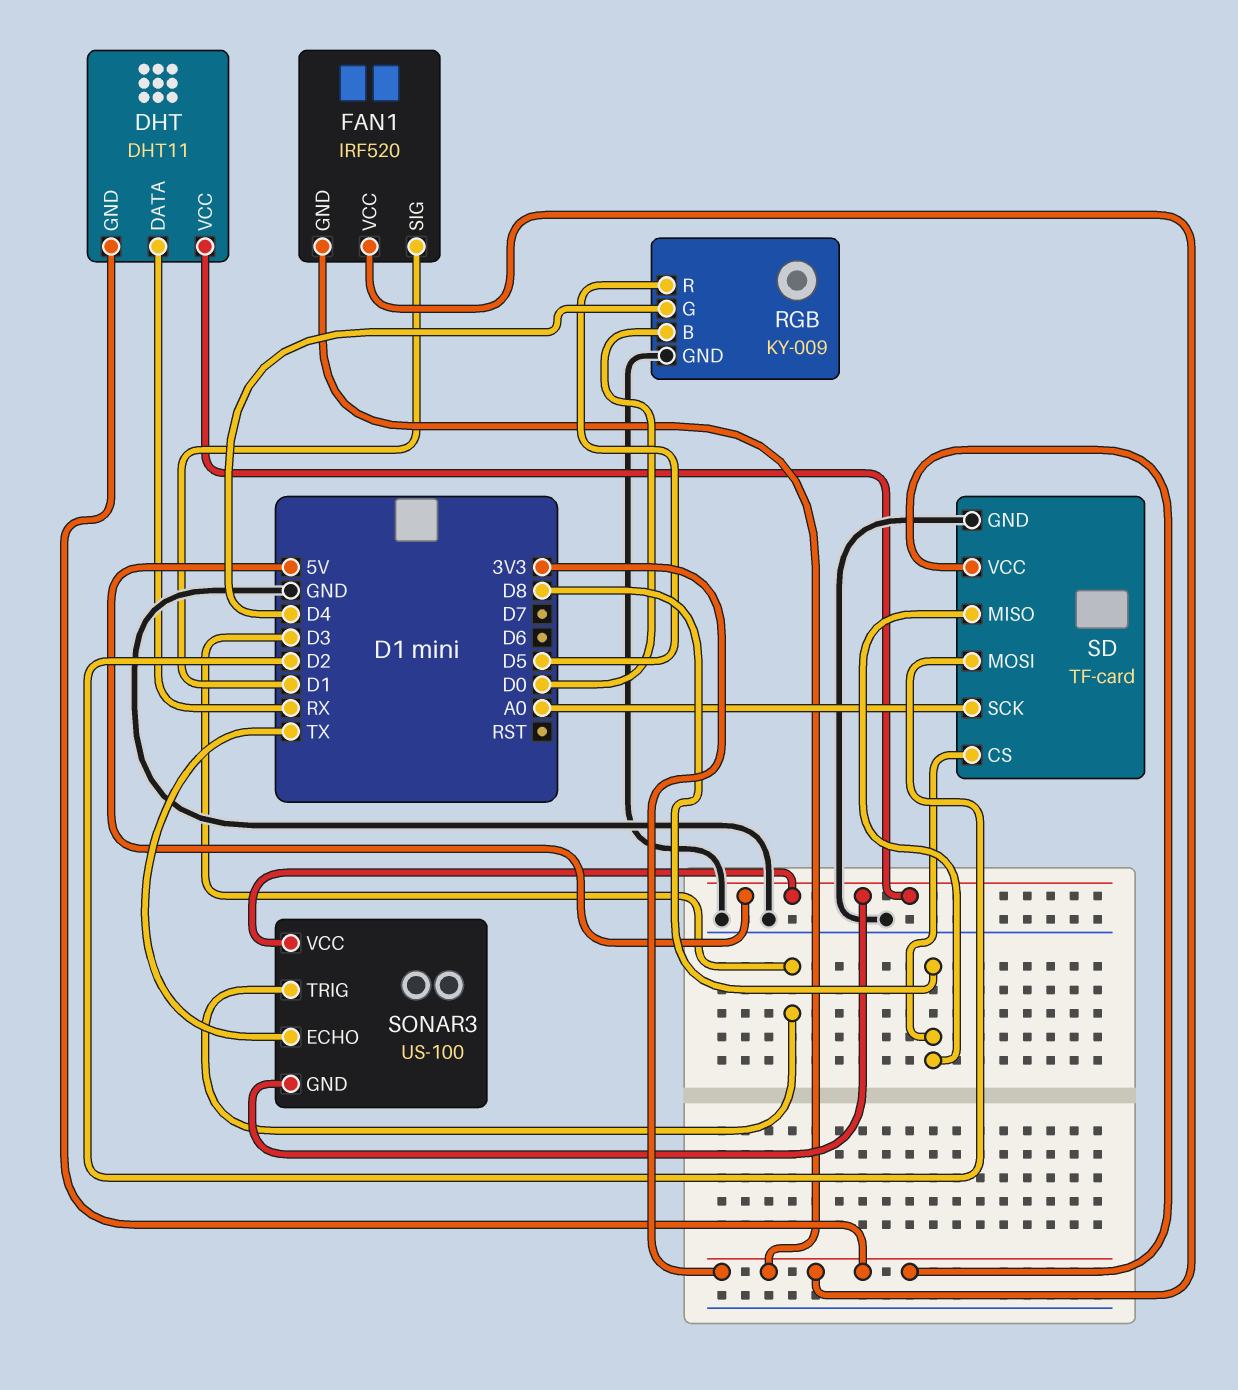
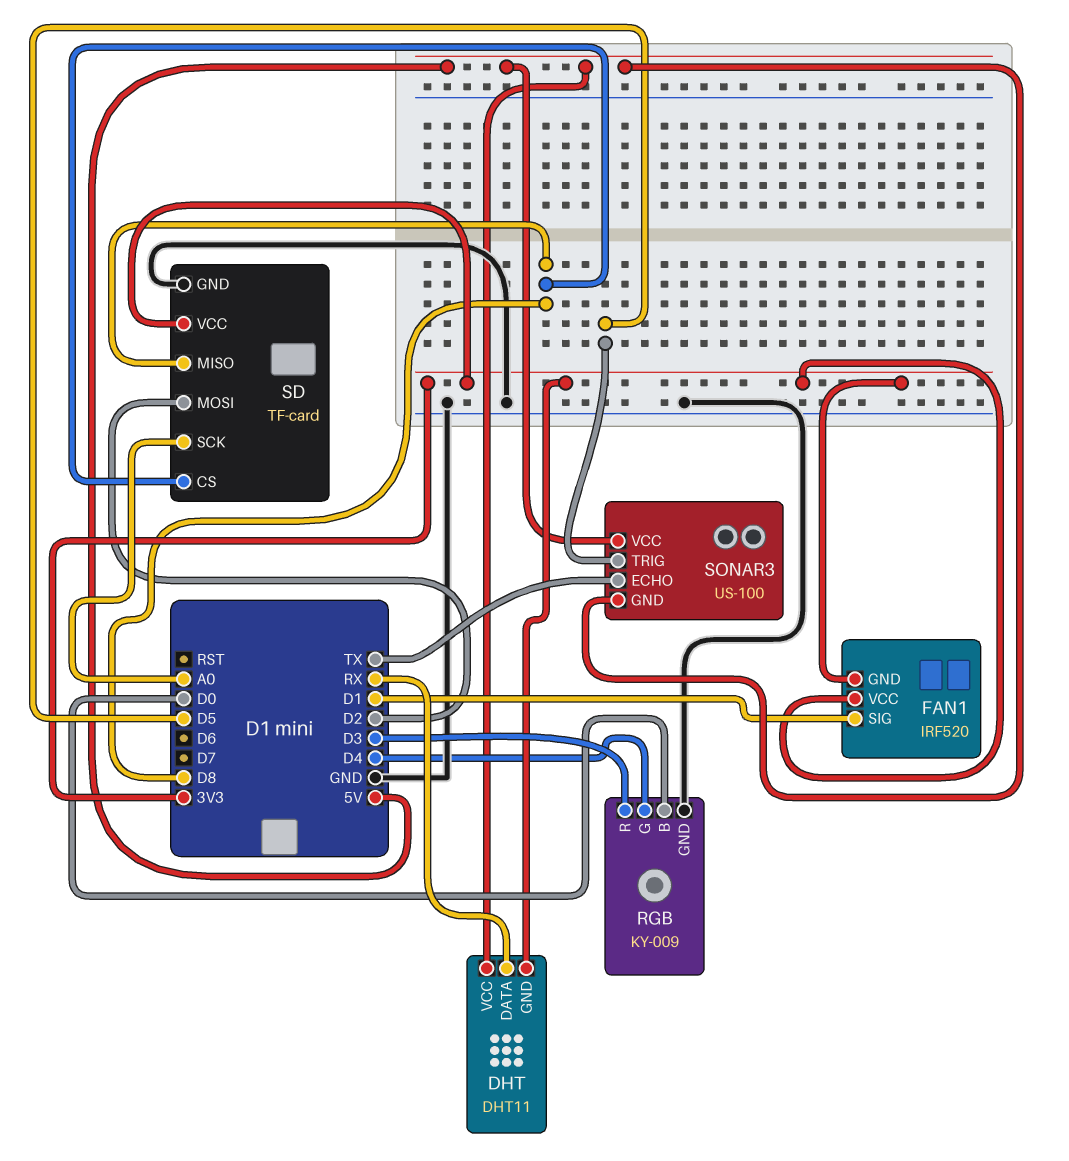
RGB pin R: D5 -> D3
SONAR3 pin TRIG: D3 -> D5

